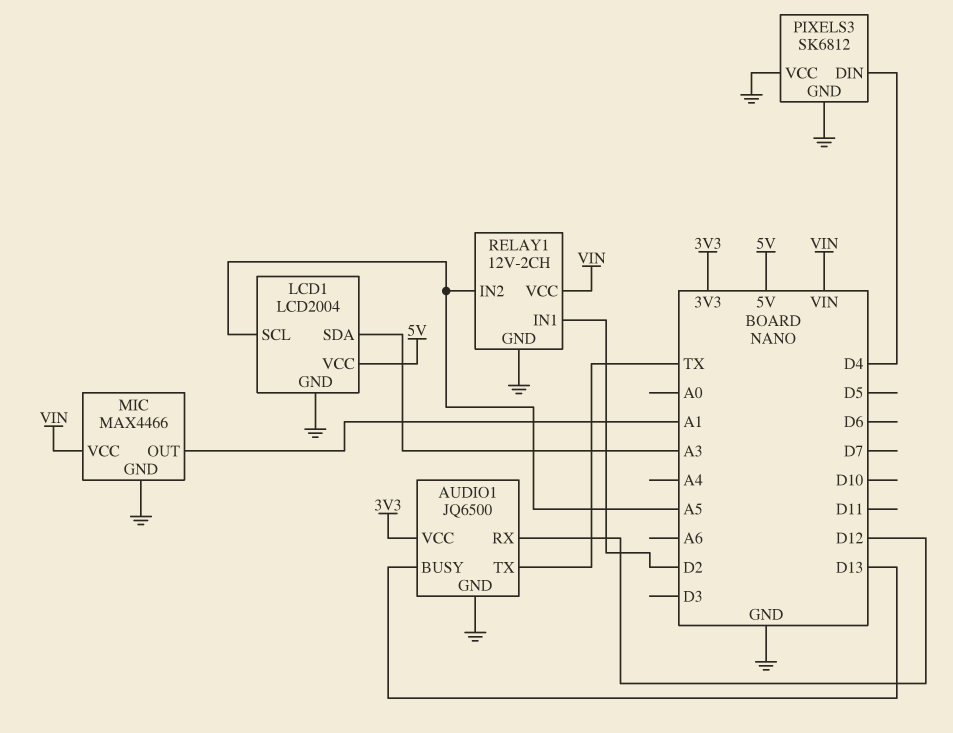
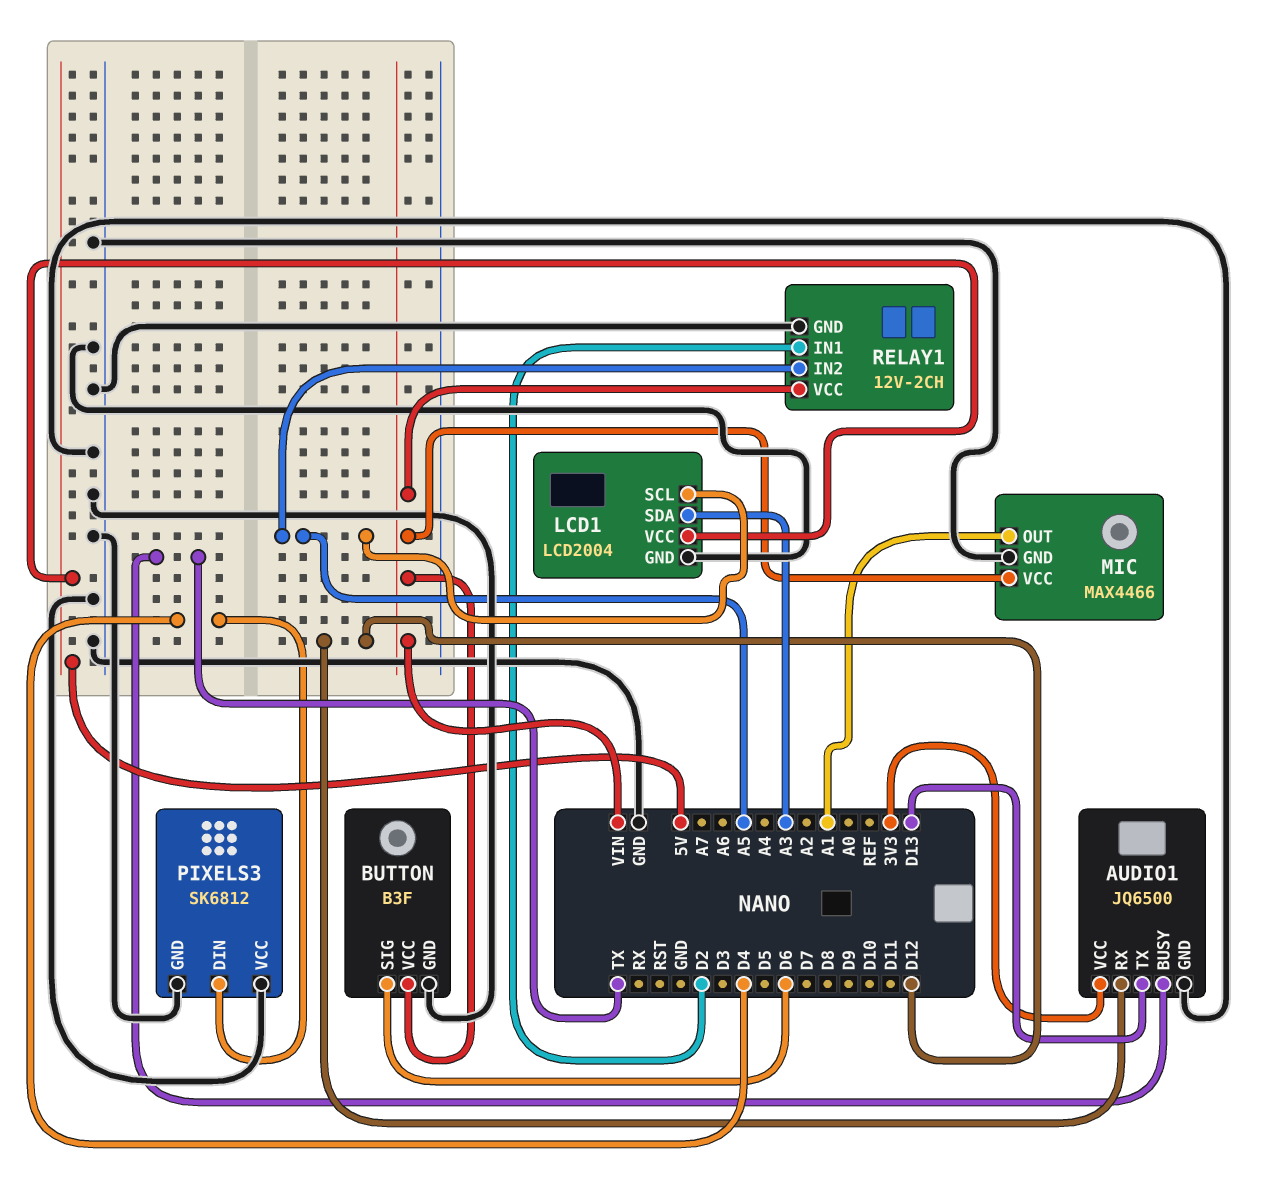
AUDIO1 pin BUSY: D13 -> TX
AUDIO1 pin TX: TX -> D13
BUTTON: none -> B3F
BUTTON pin GND: none -> GND
BUTTON pin SIG: none -> D6
BUTTON pin VCC: none -> VIN

